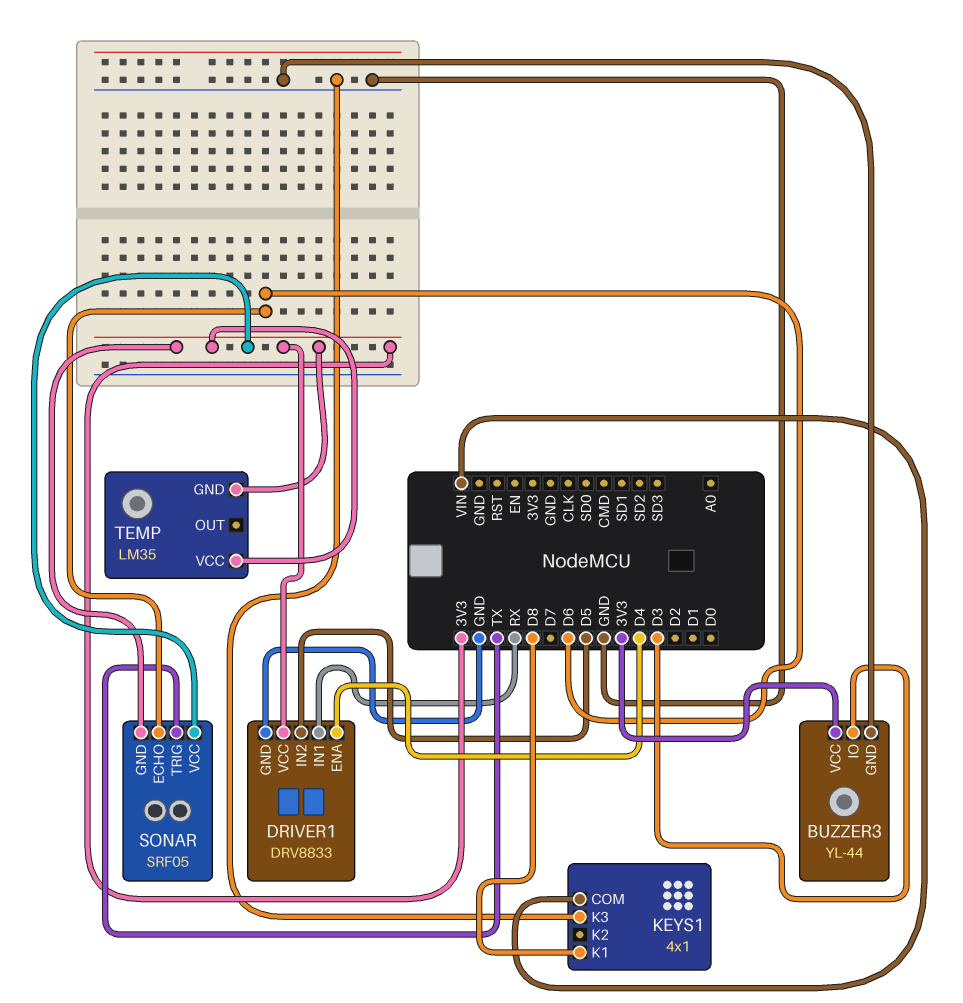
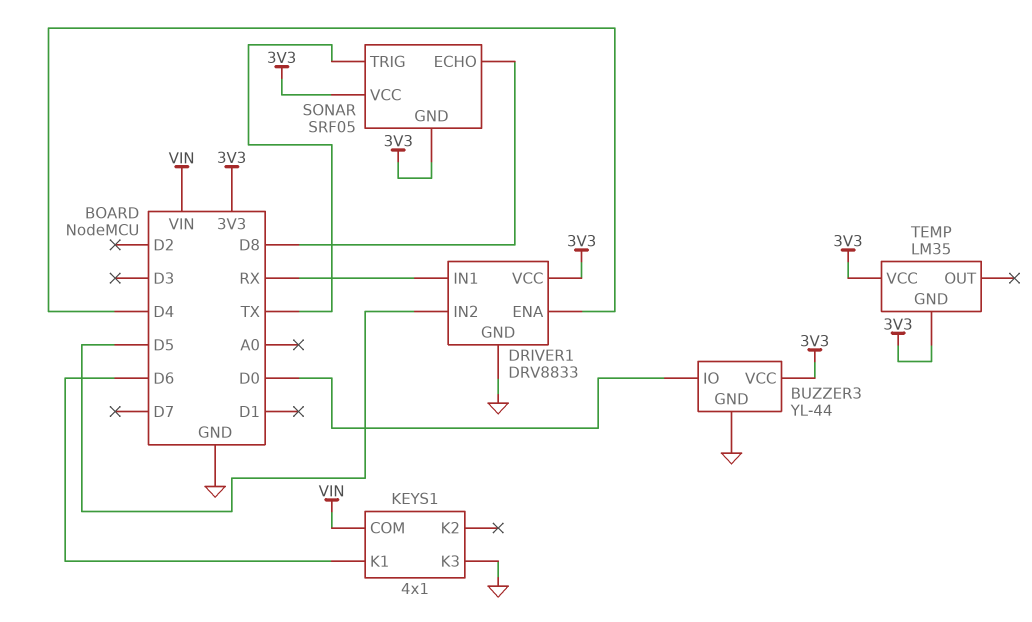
BUZZER3 pin IO: D3 -> D0
KEYS1 pin K1: D8 -> D6
SONAR pin ECHO: D6 -> D8

